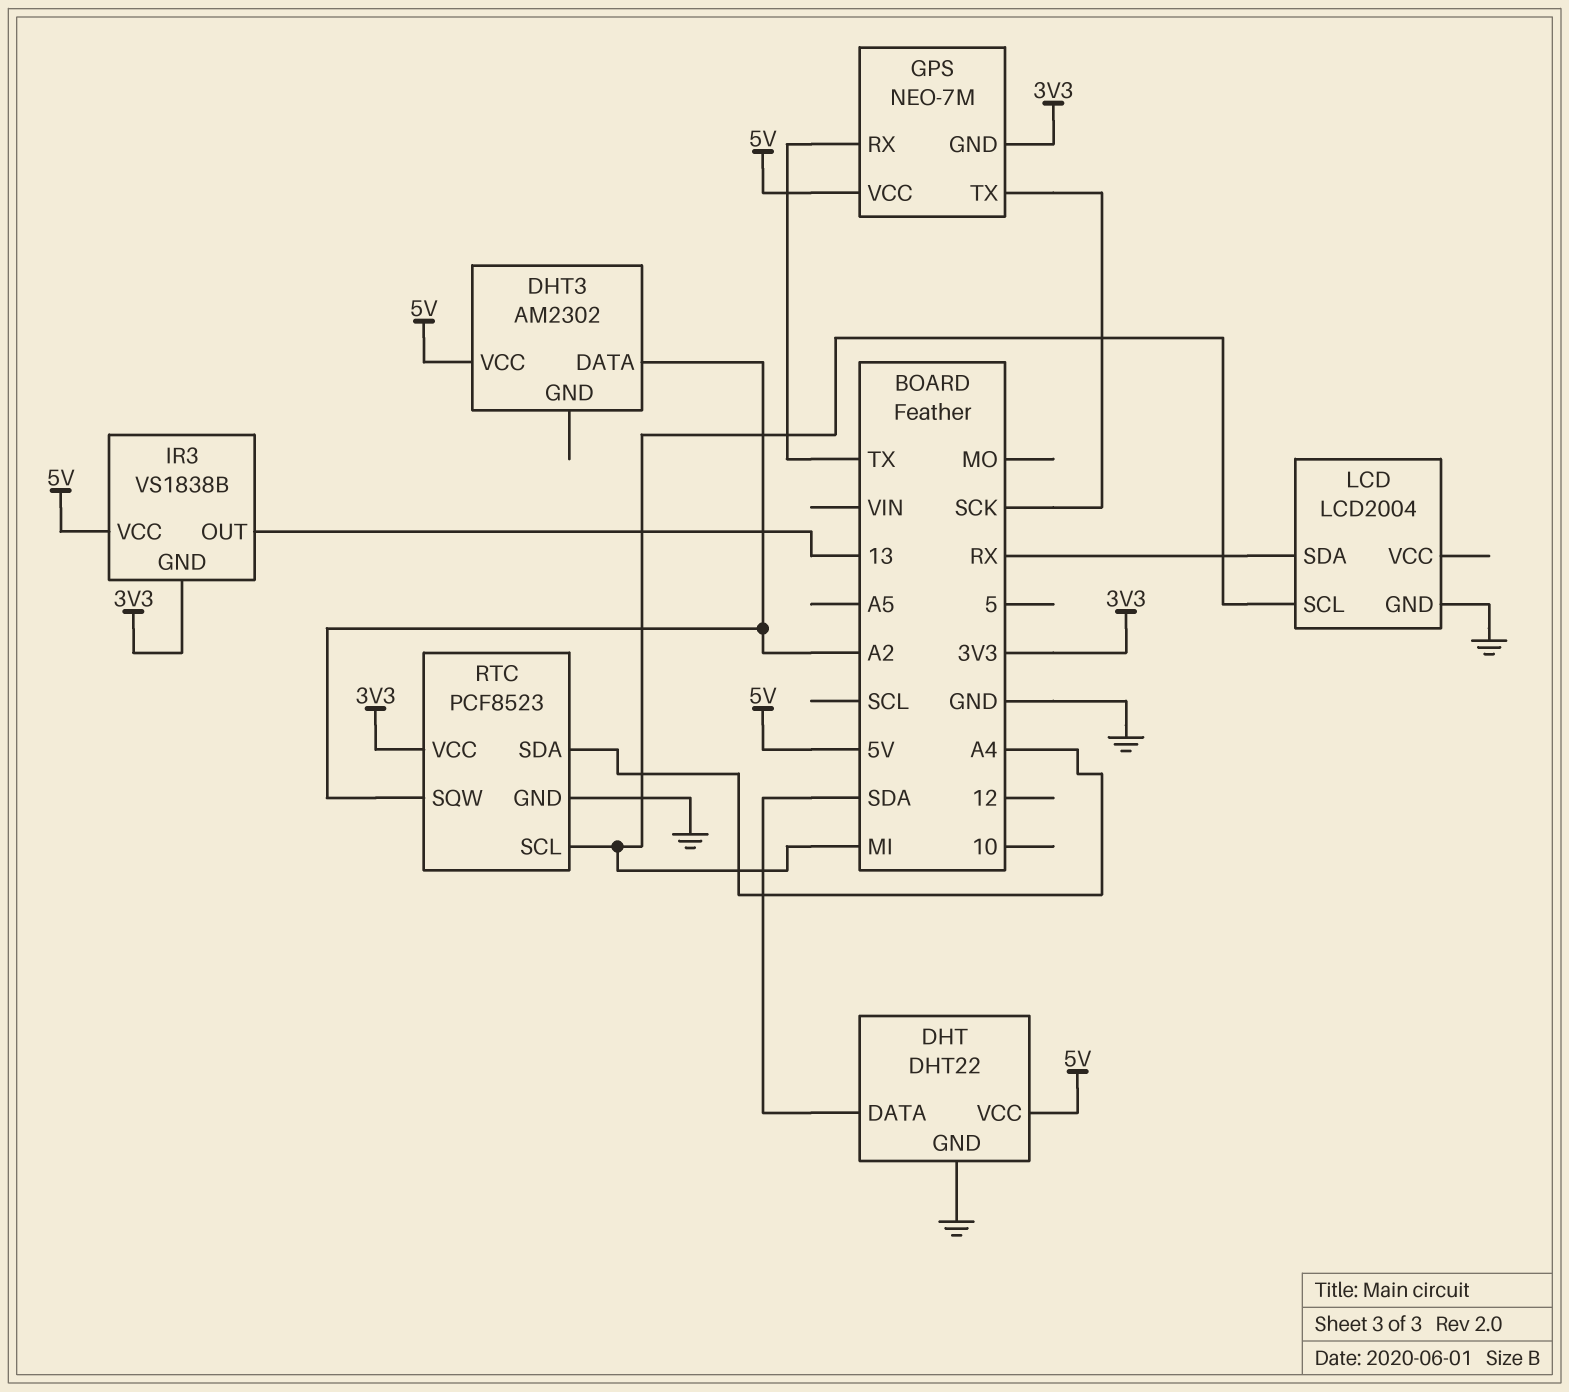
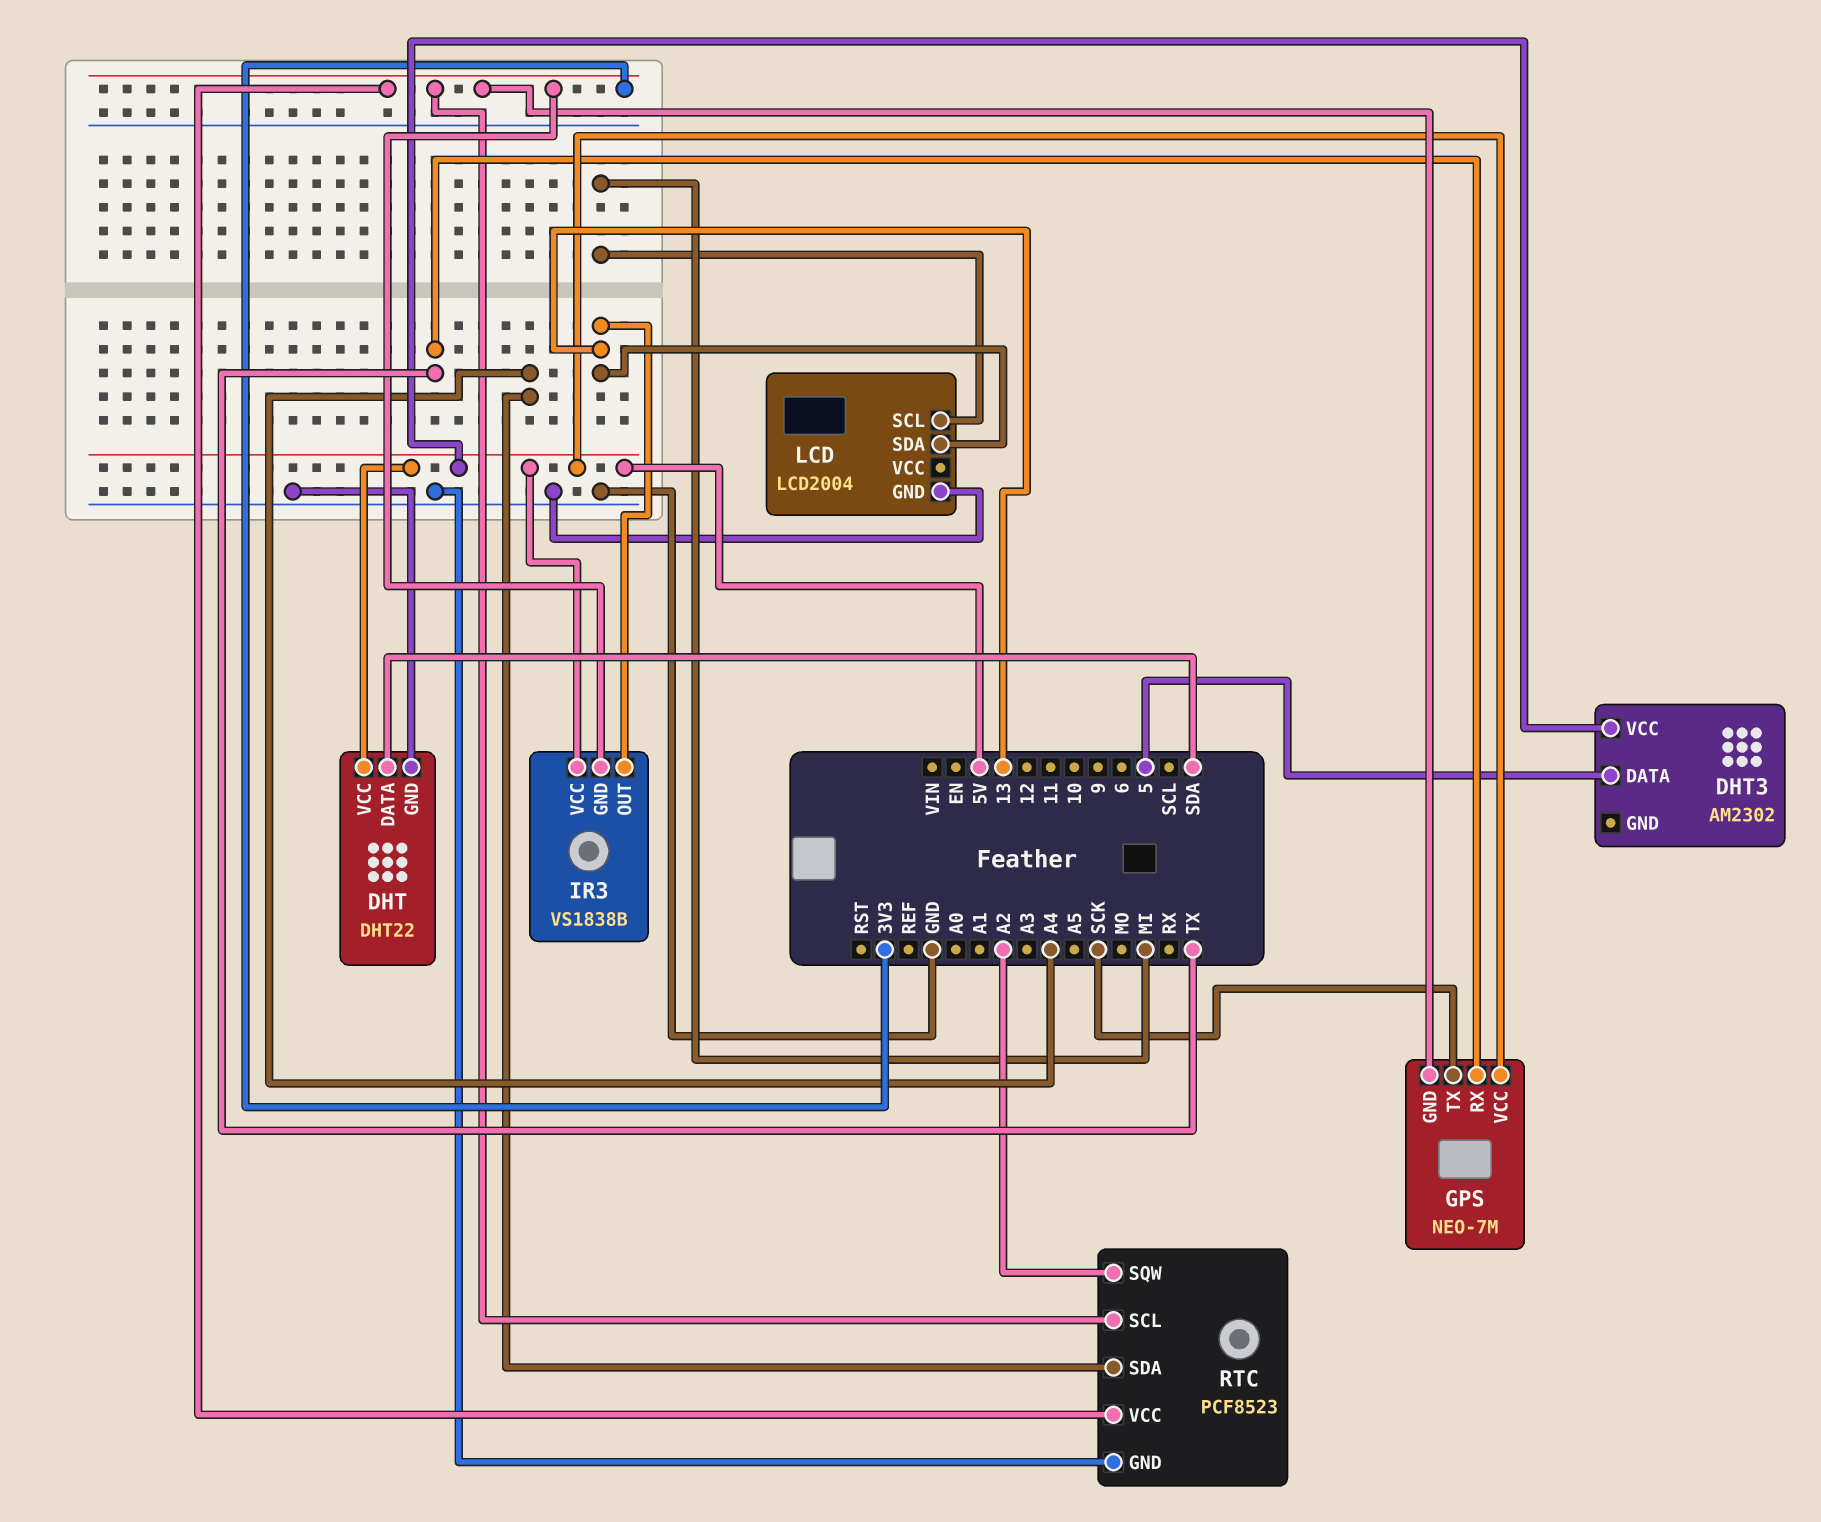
DHT3 pin DATA: A2 -> 5
LCD pin SDA: RX -> 13
RTC pin SCL: MI -> 3V3

